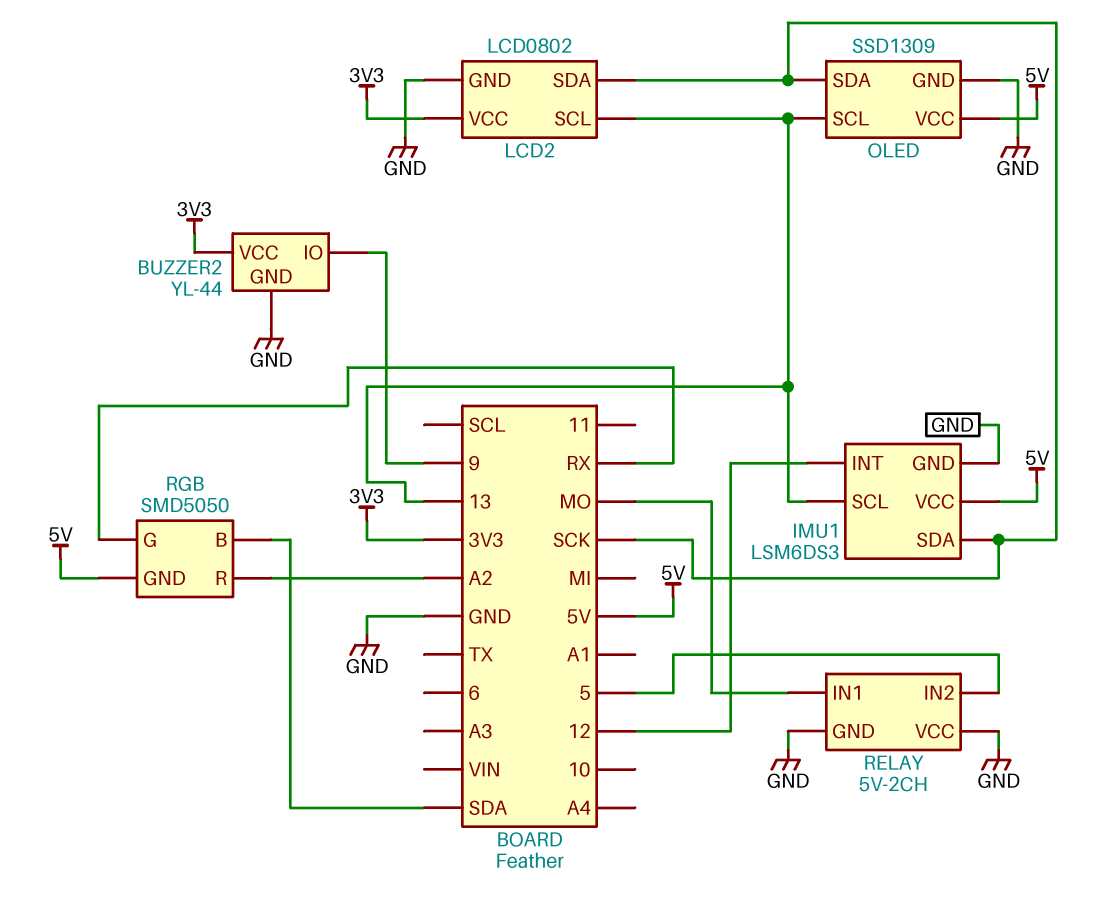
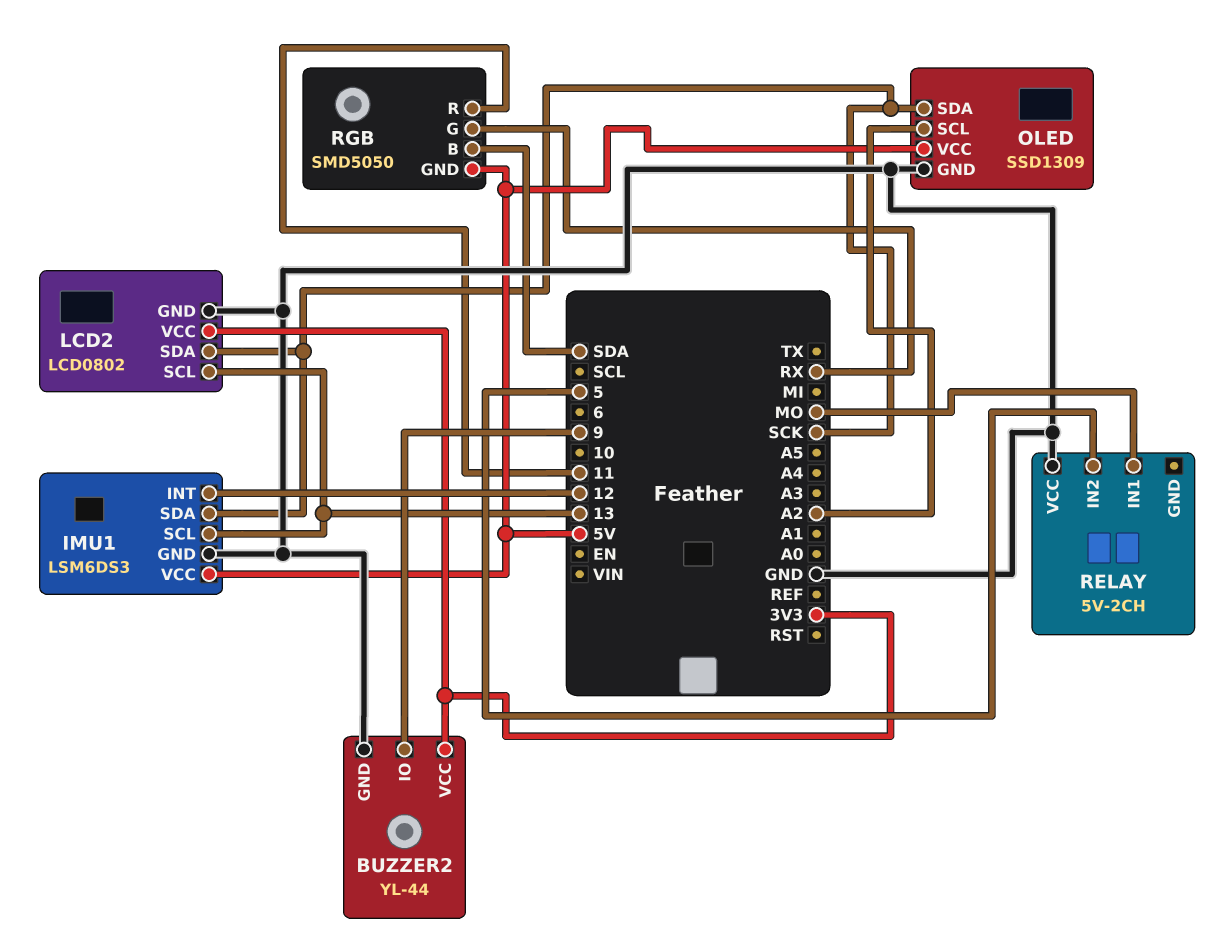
OLED pin SCL: 13 -> A2
RELAY pin GND: GND -> none
RGB pin R: A2 -> 11

